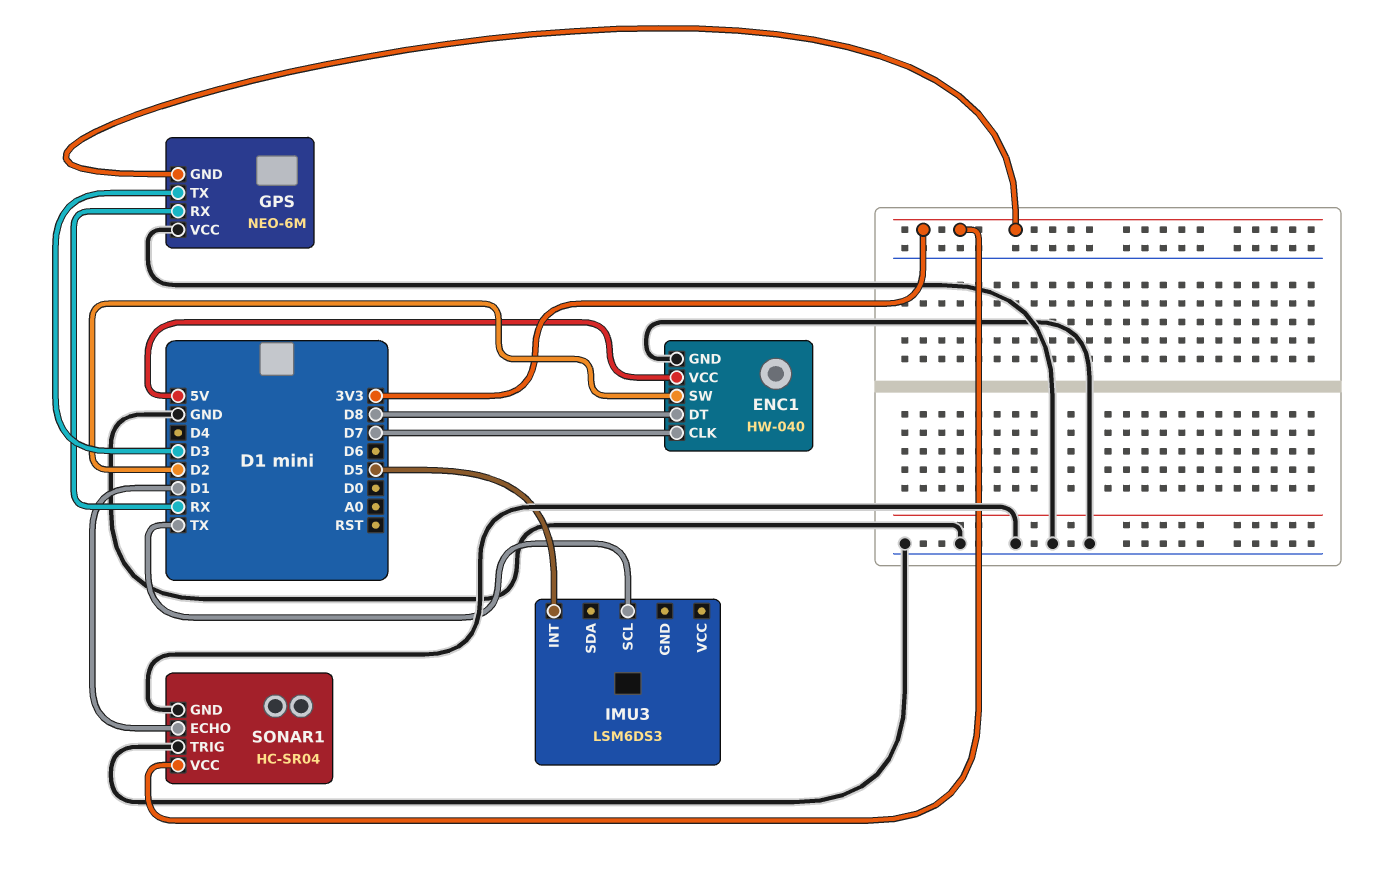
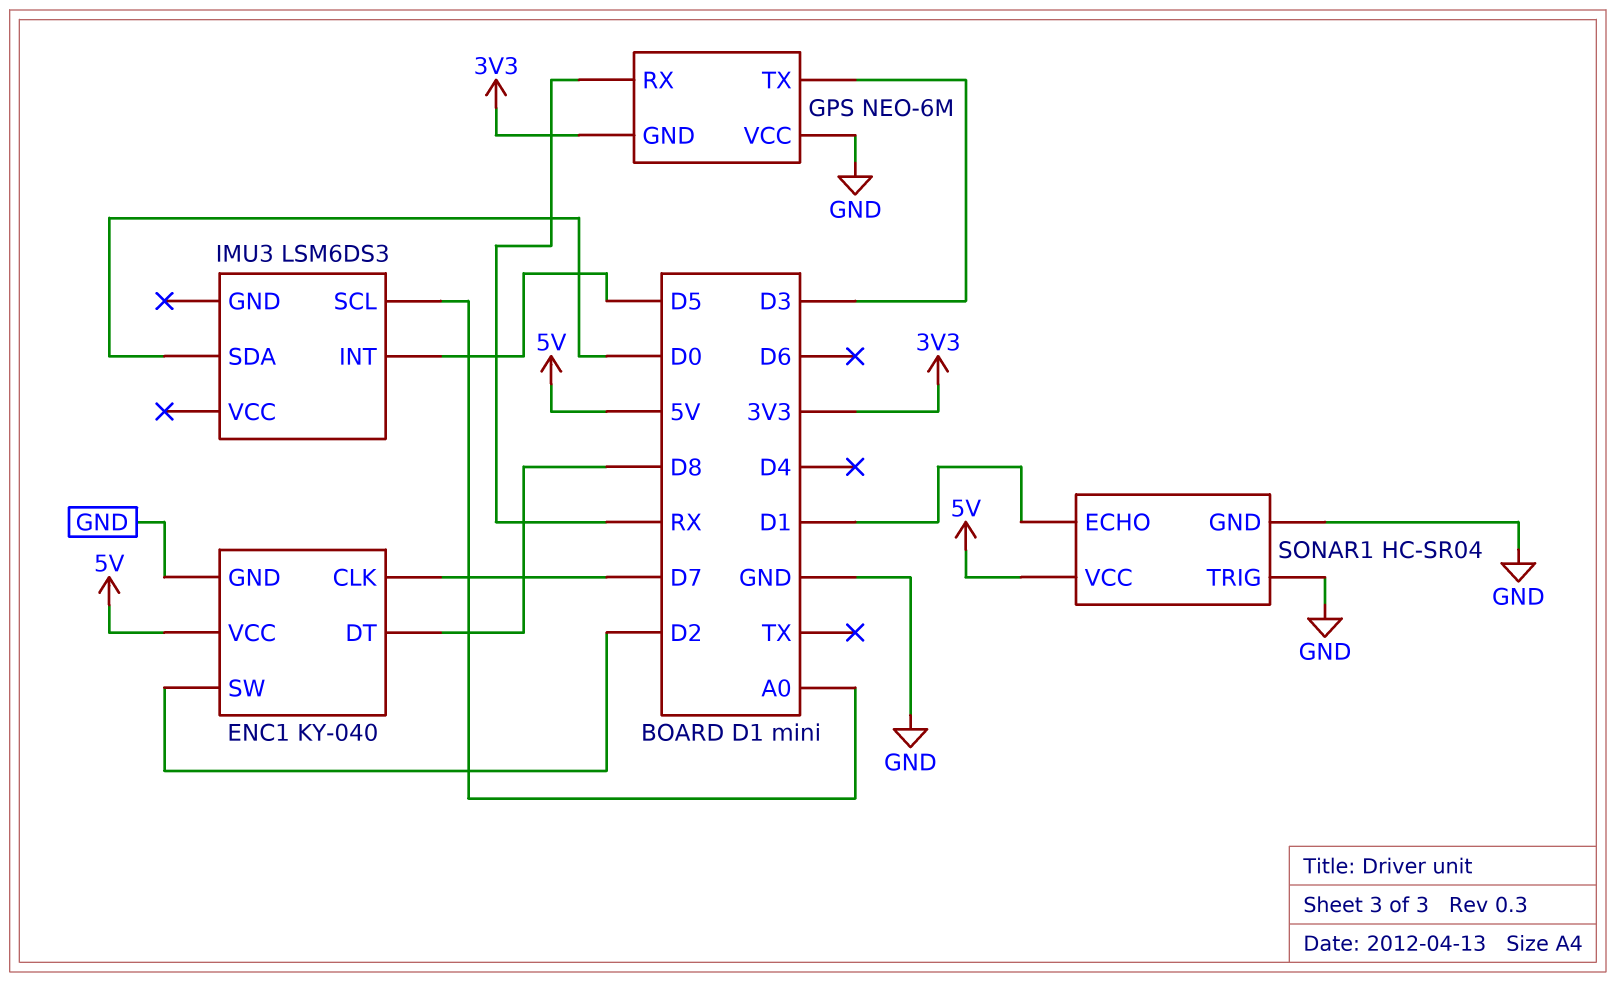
ENC1: HW-040 -> KY-040
IMU3 pin SCL: TX -> A0
IMU3 pin SDA: none -> D0
SONAR1 pin VCC: 3V3 -> 5V

